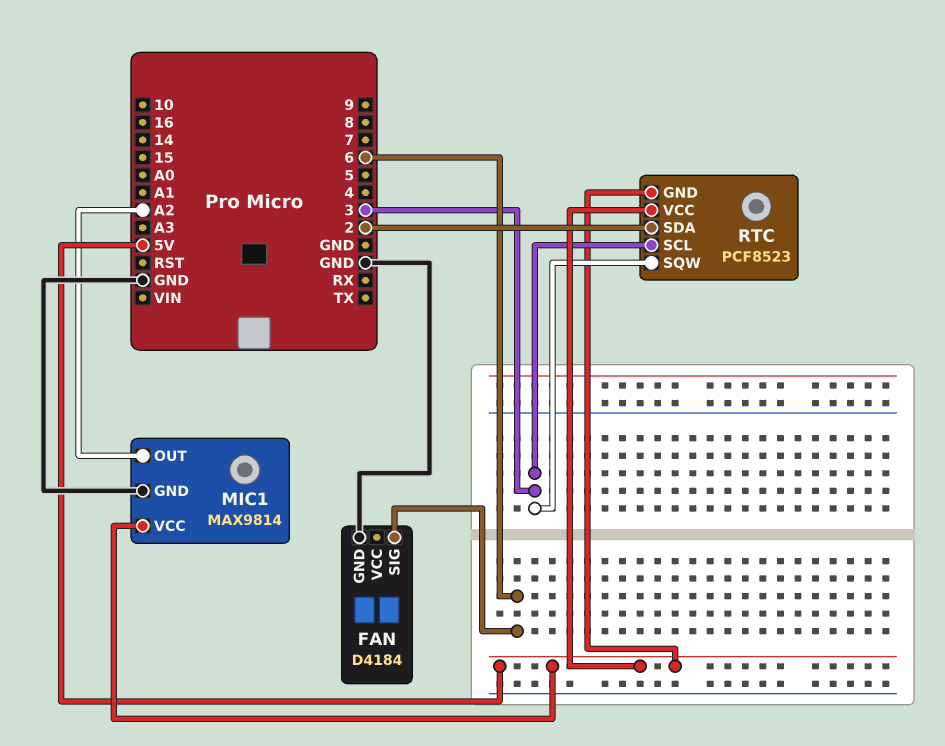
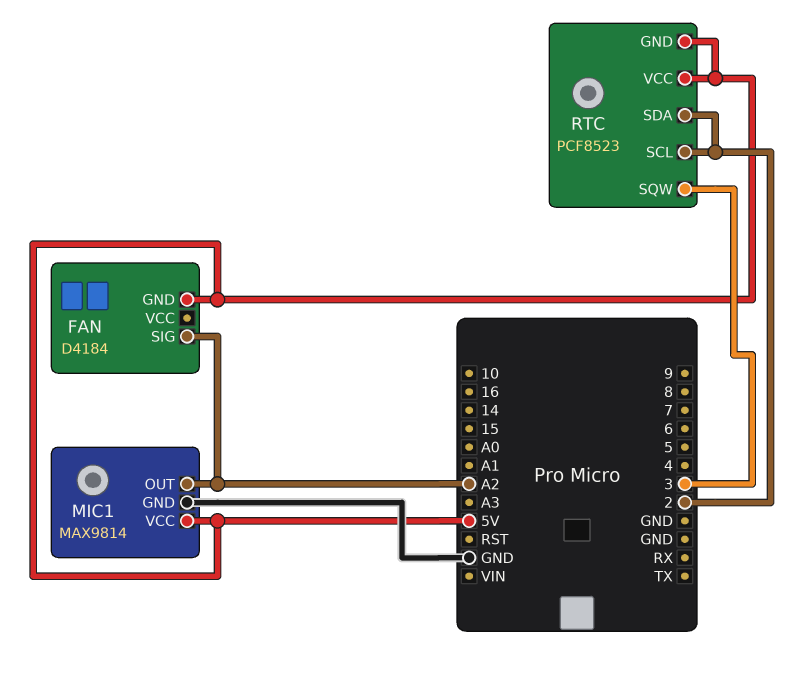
FAN pin GND: GND -> 5V
FAN pin SIG: 6 -> A2
RTC pin SCL: 3 -> 2

